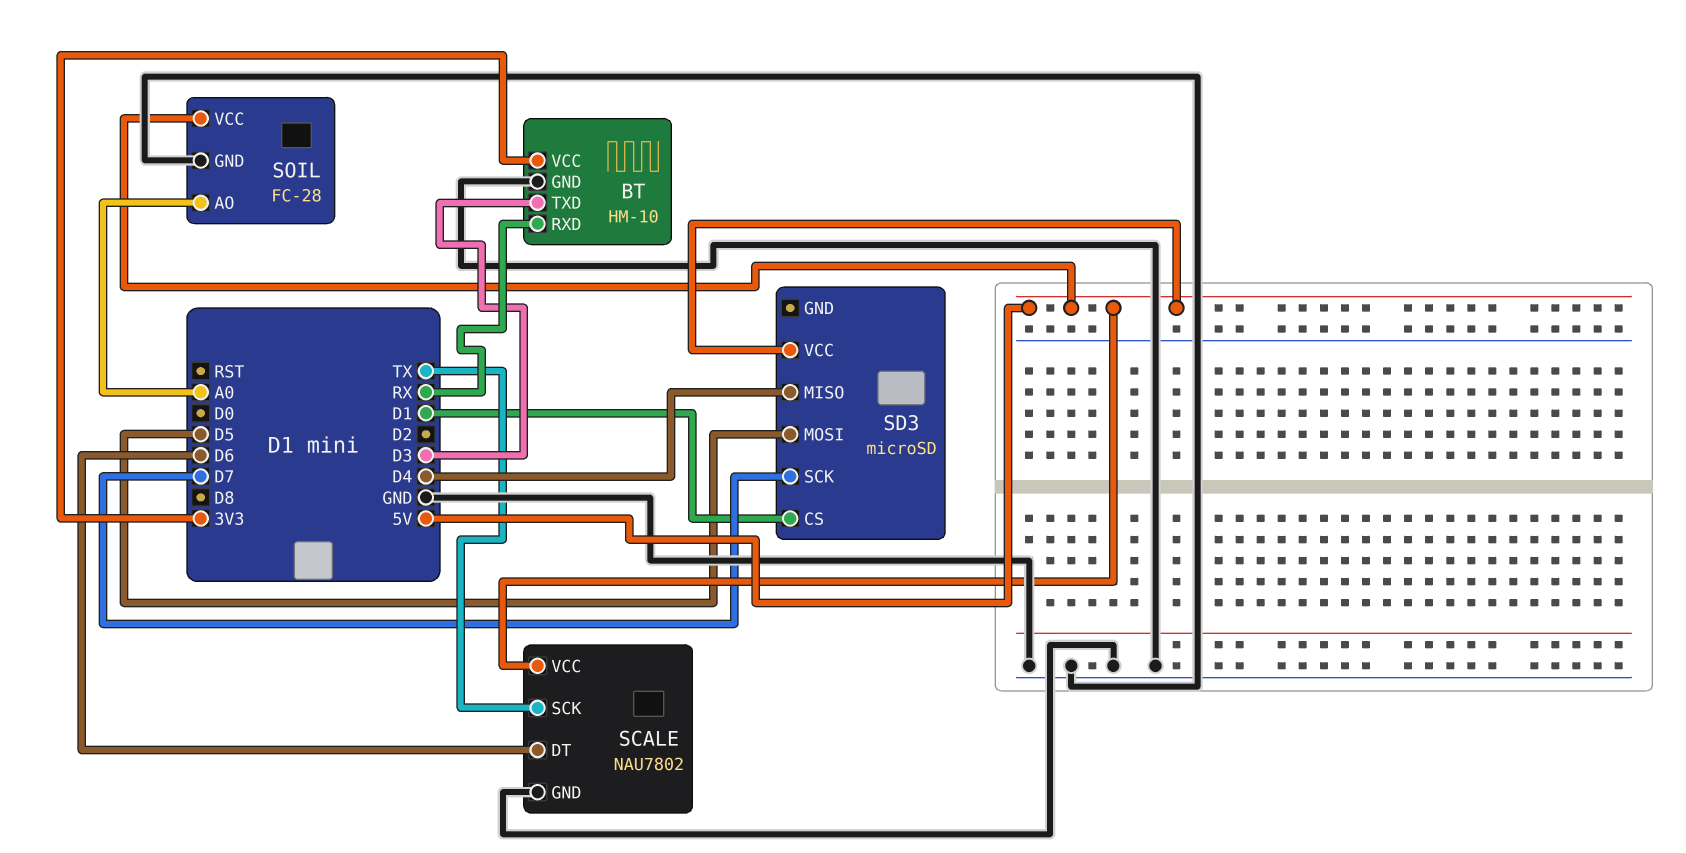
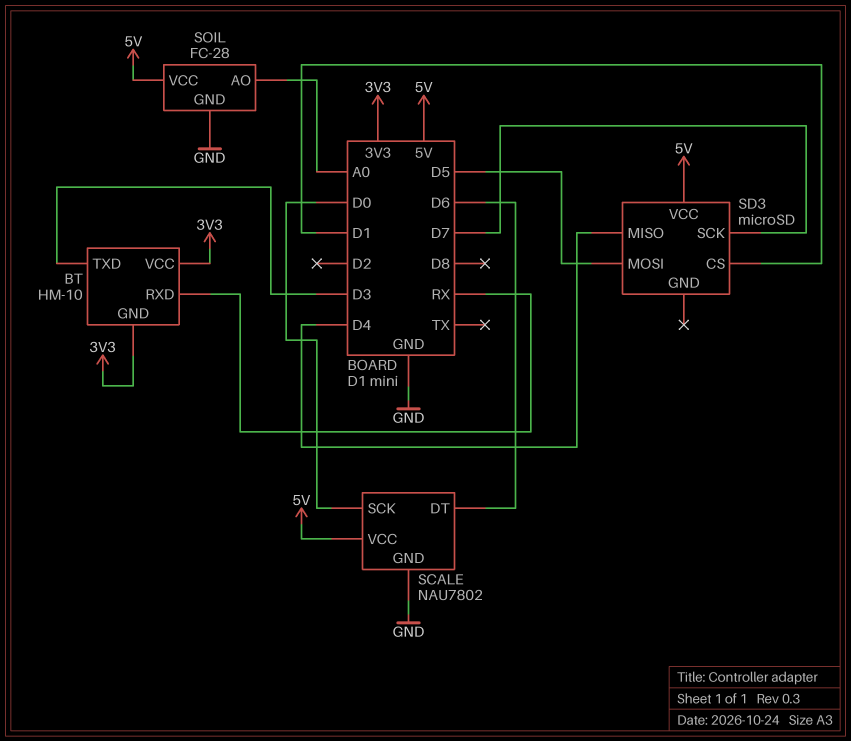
BT pin GND: GND -> 3V3
SCALE pin SCK: TX -> D0

